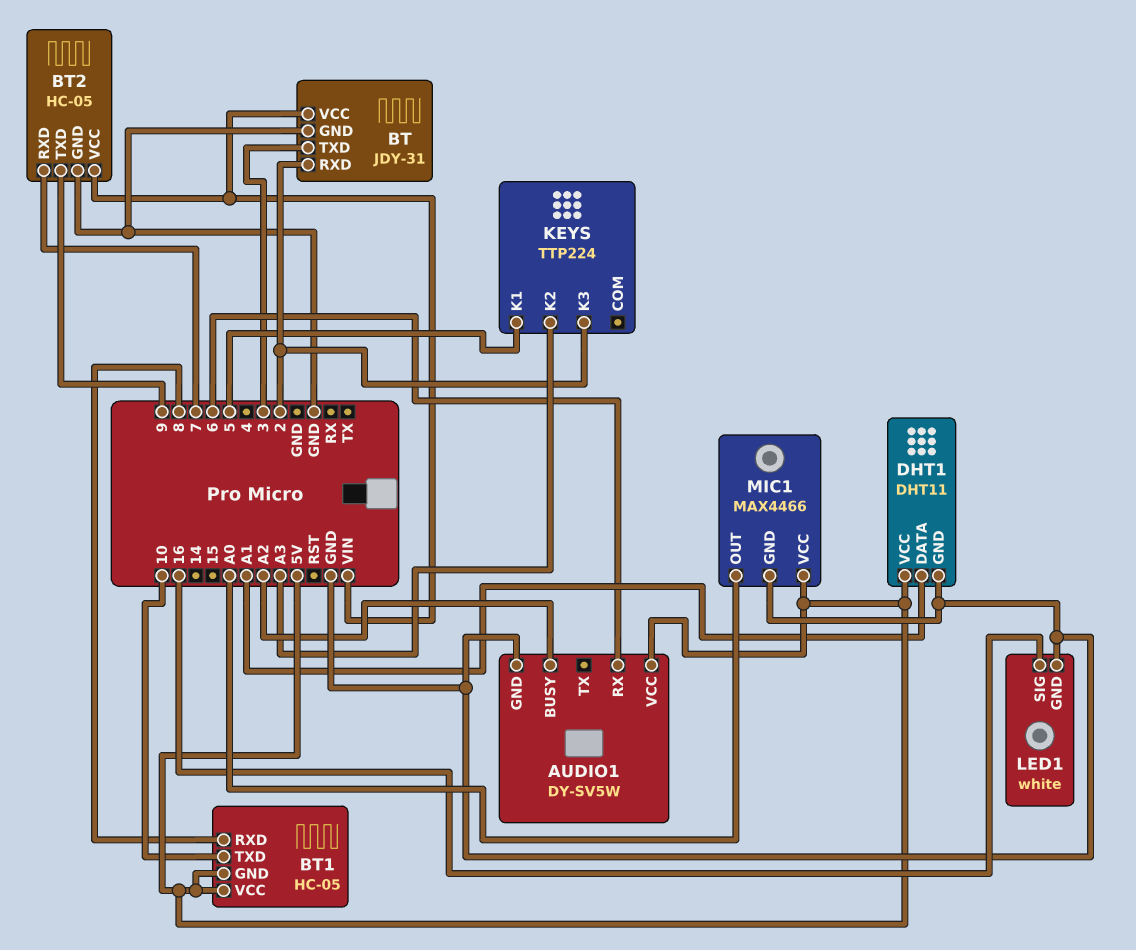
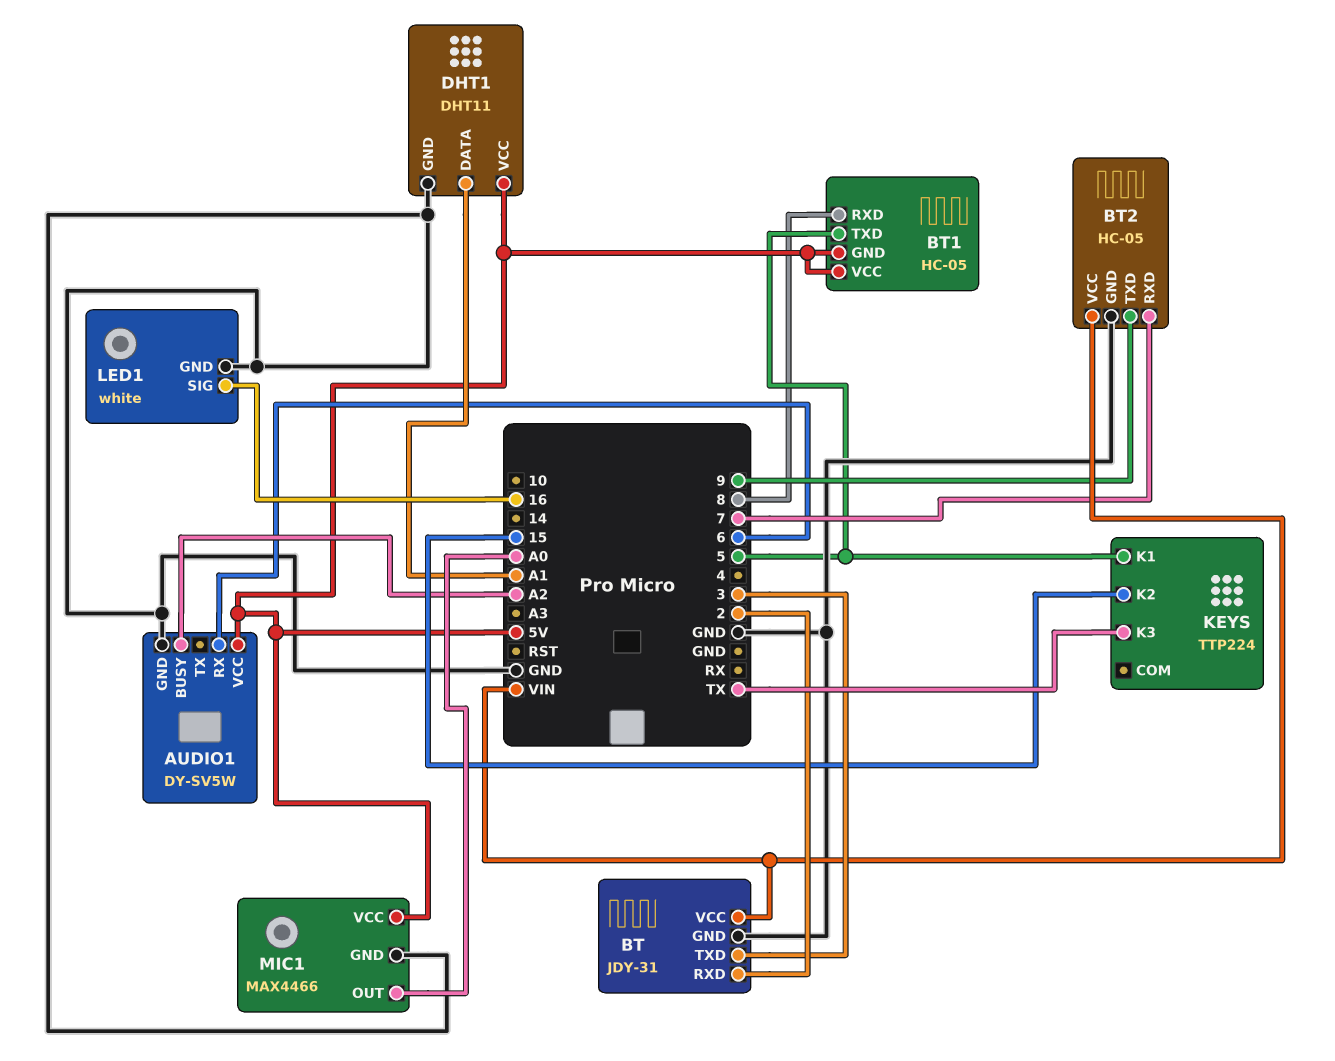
BT1 pin TXD: 10 -> 5
KEYS pin K2: A3 -> 15
KEYS pin K3: 2 -> TX

